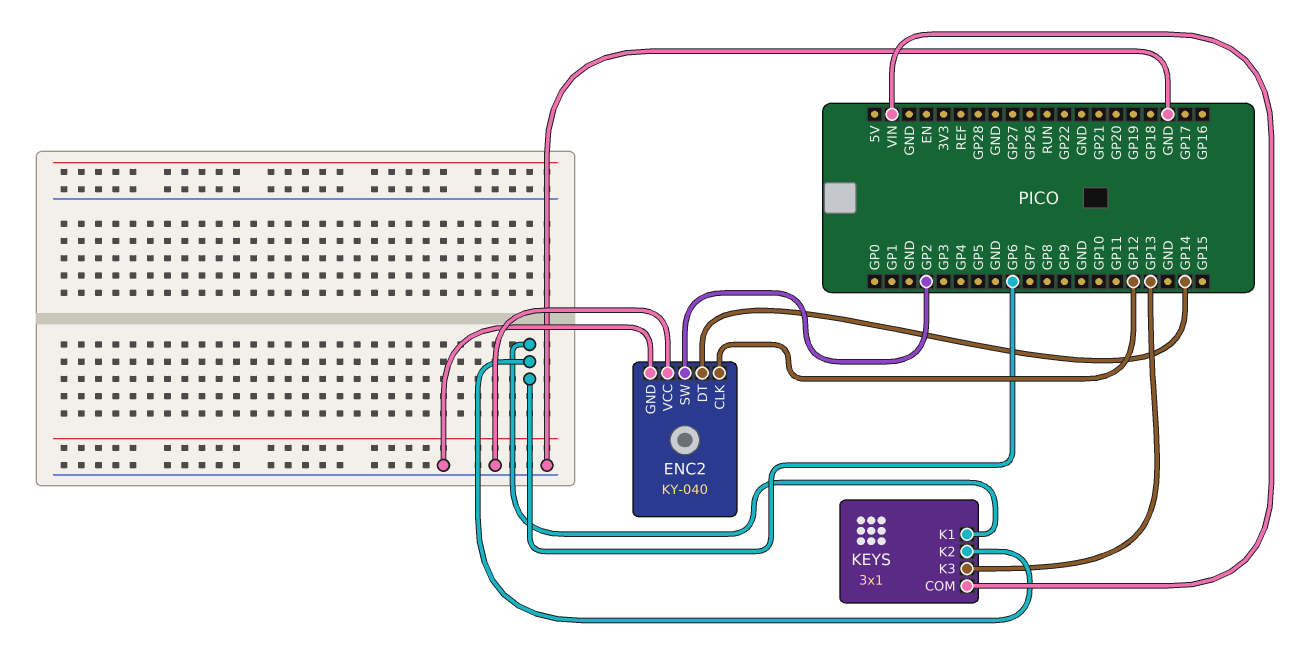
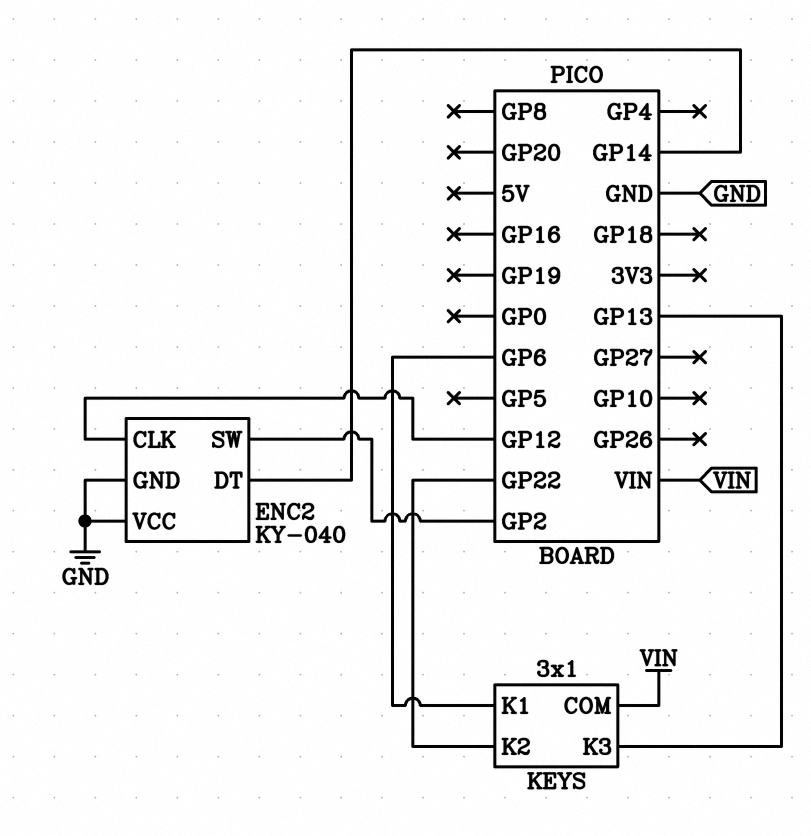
KEYS pin K2: GP6 -> GP22

